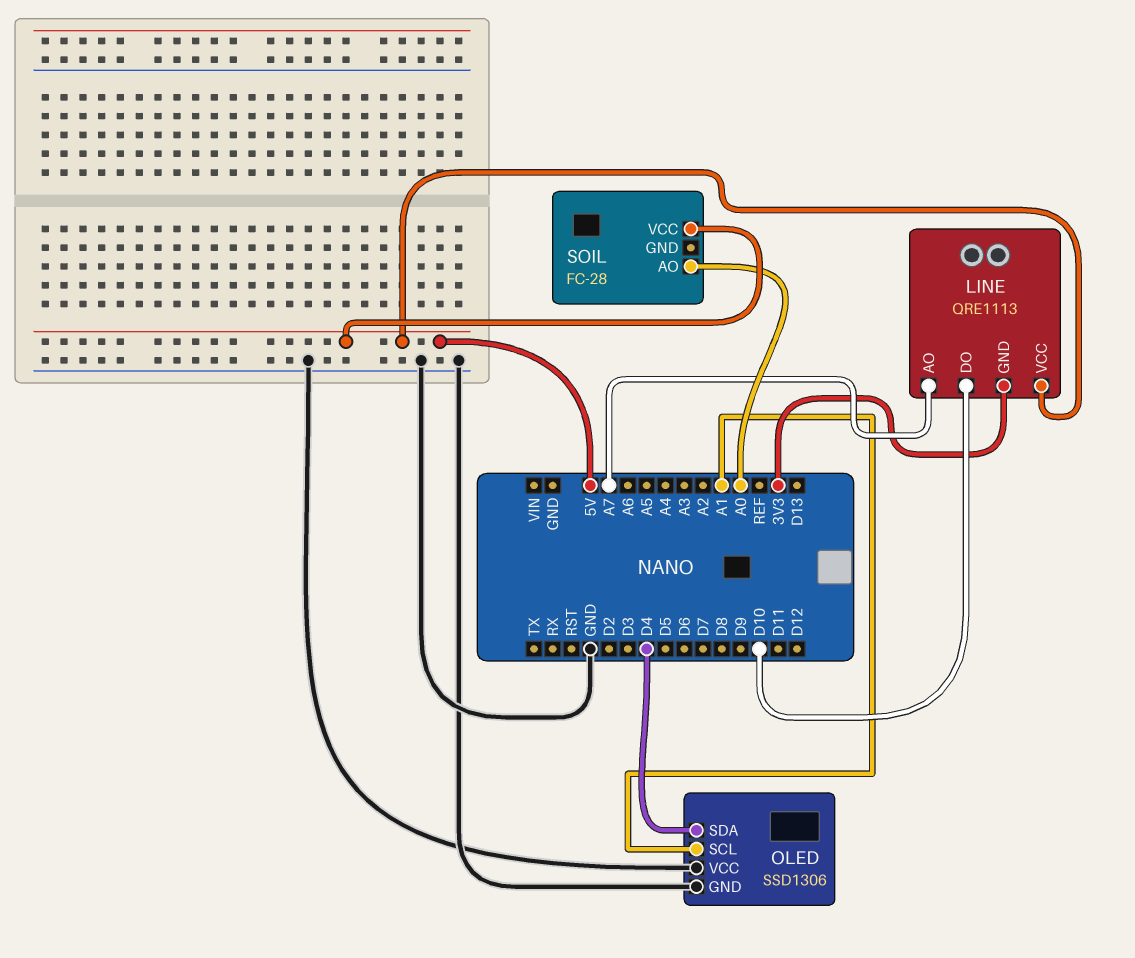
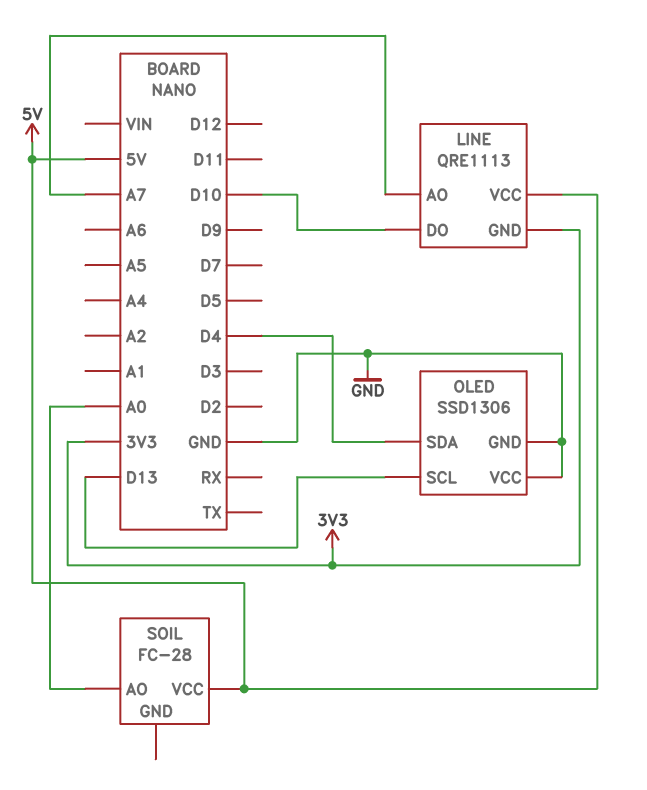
OLED pin SCL: A1 -> D13

